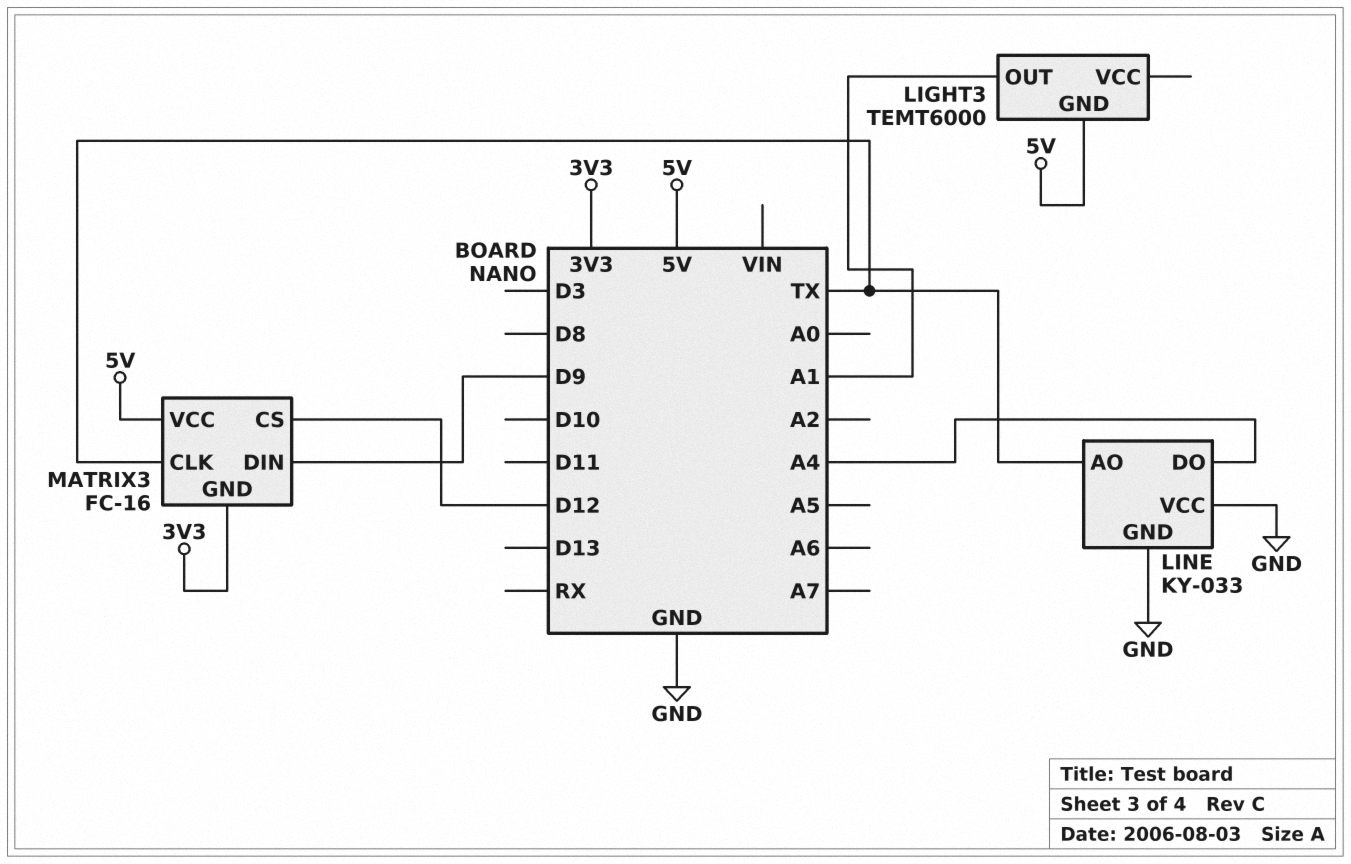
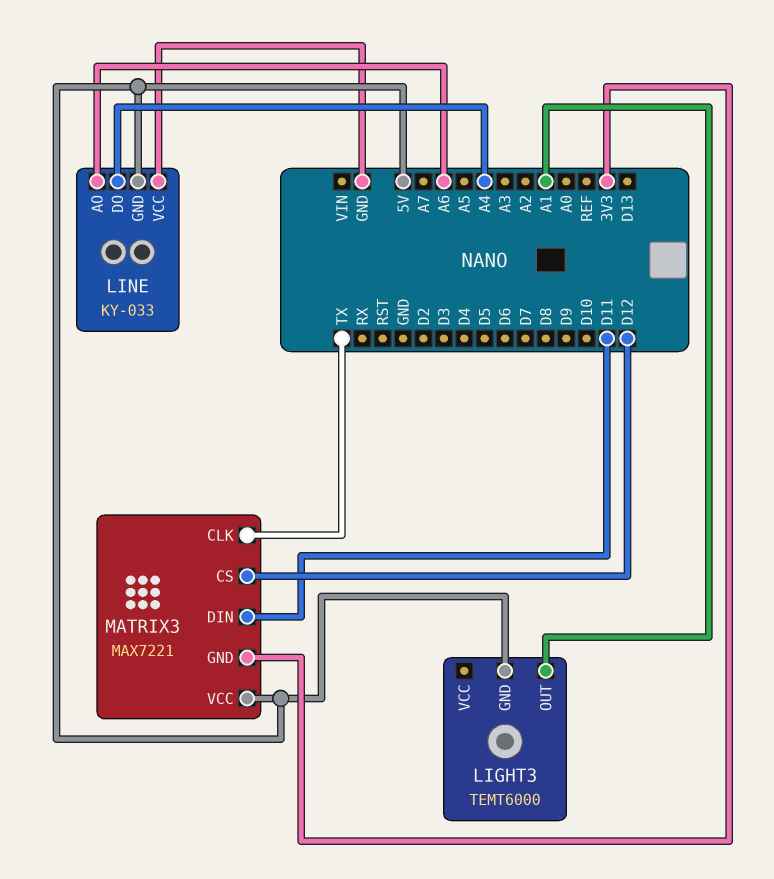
LINE pin AO: TX -> A6
LINE pin GND: GND -> 5V
MATRIX3: FC-16 -> MAX7221
MATRIX3 pin DIN: D9 -> D11

